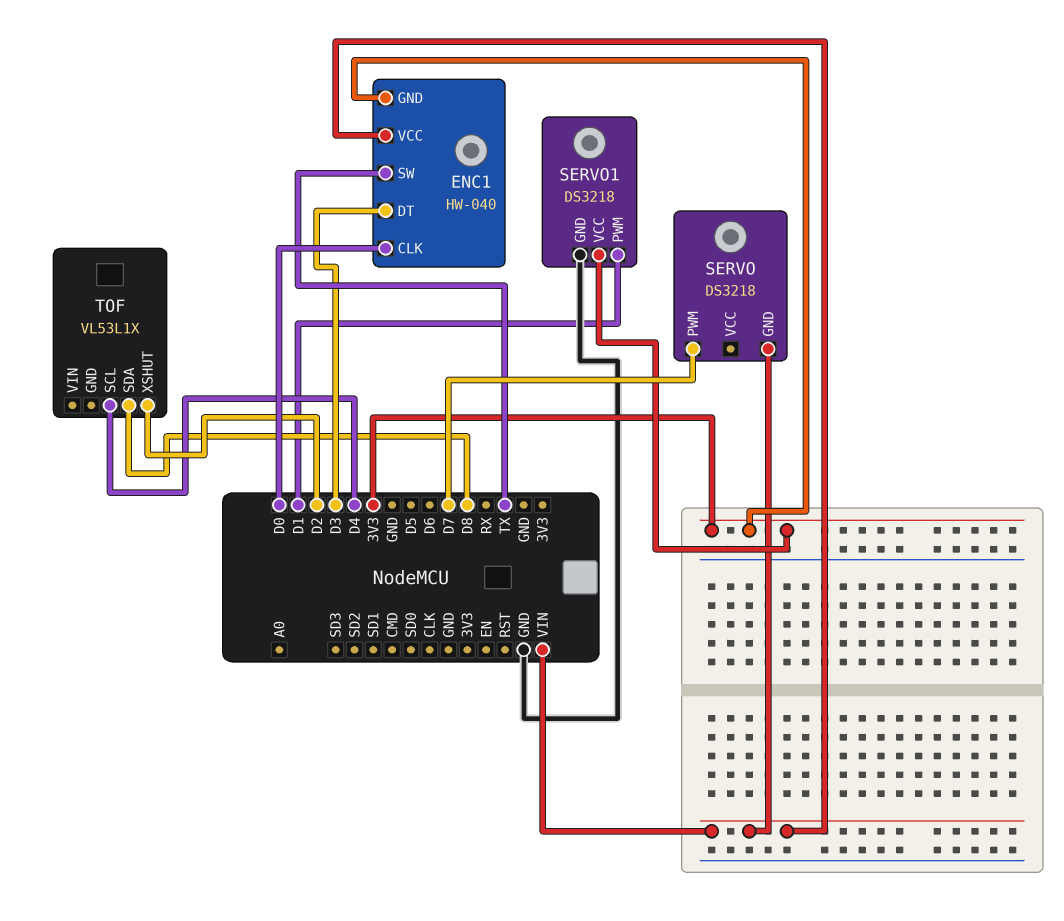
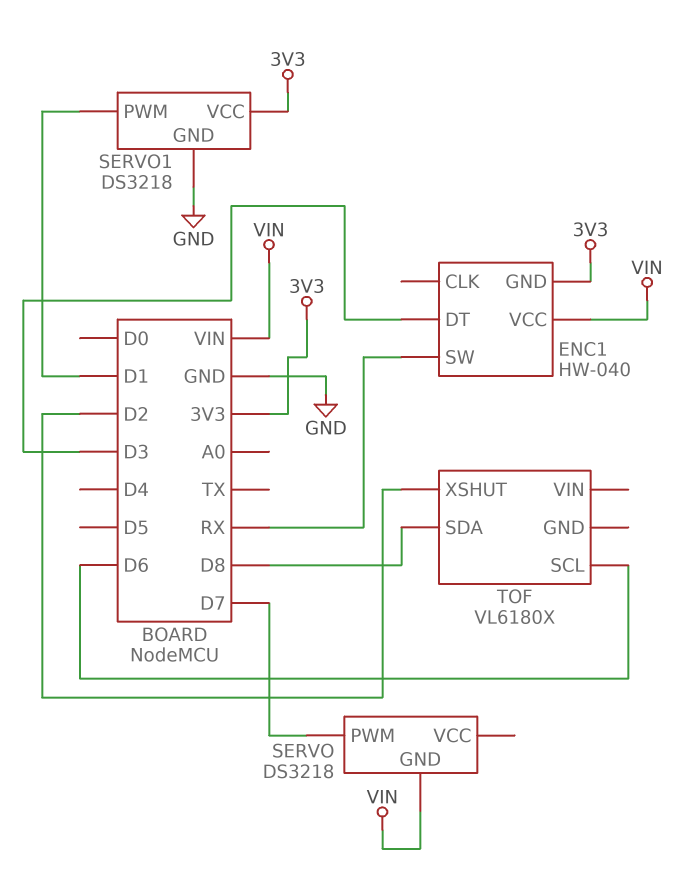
ENC1 pin CLK: D0 -> none
ENC1 pin SW: TX -> RX
TOF: VL53L1X -> VL6180X
TOF pin SCL: D4 -> D6

